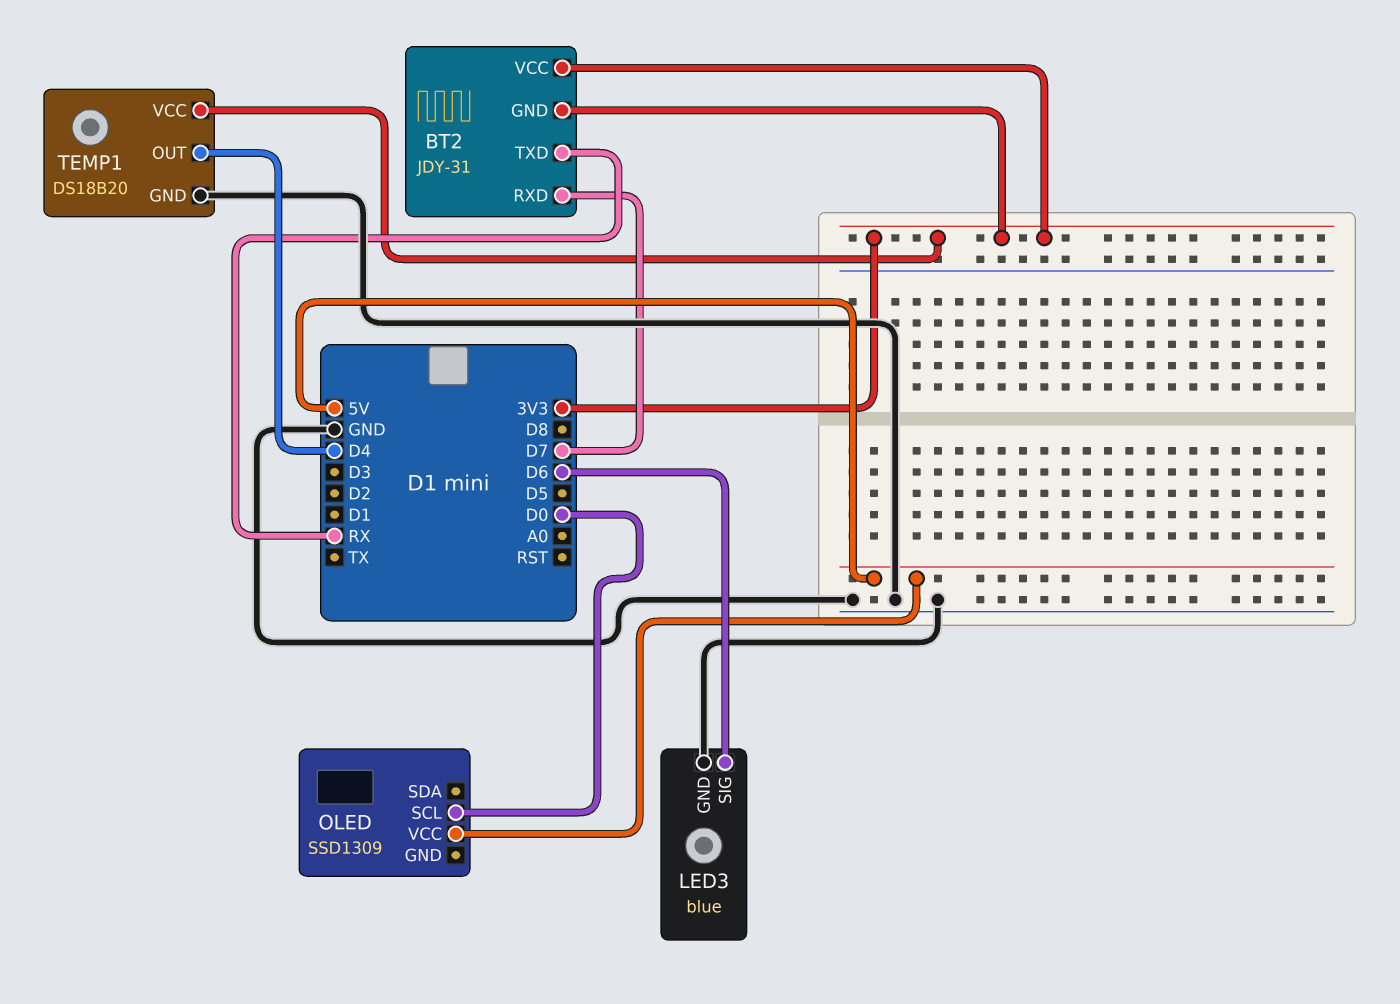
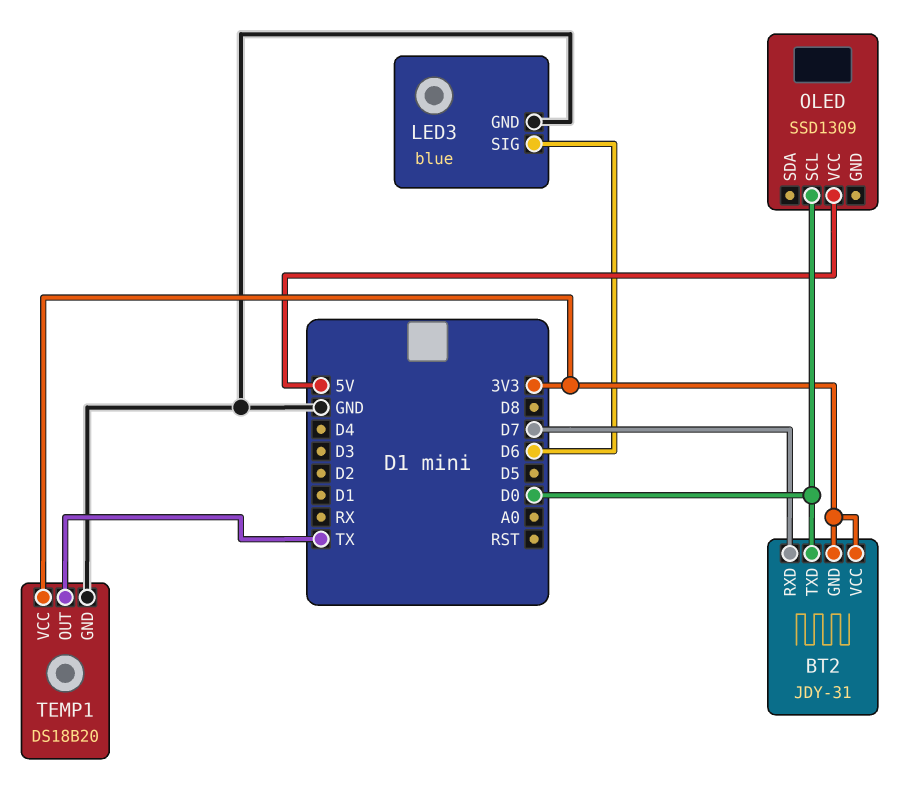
BT2 pin TXD: RX -> D0
TEMP1 pin OUT: D4 -> TX

